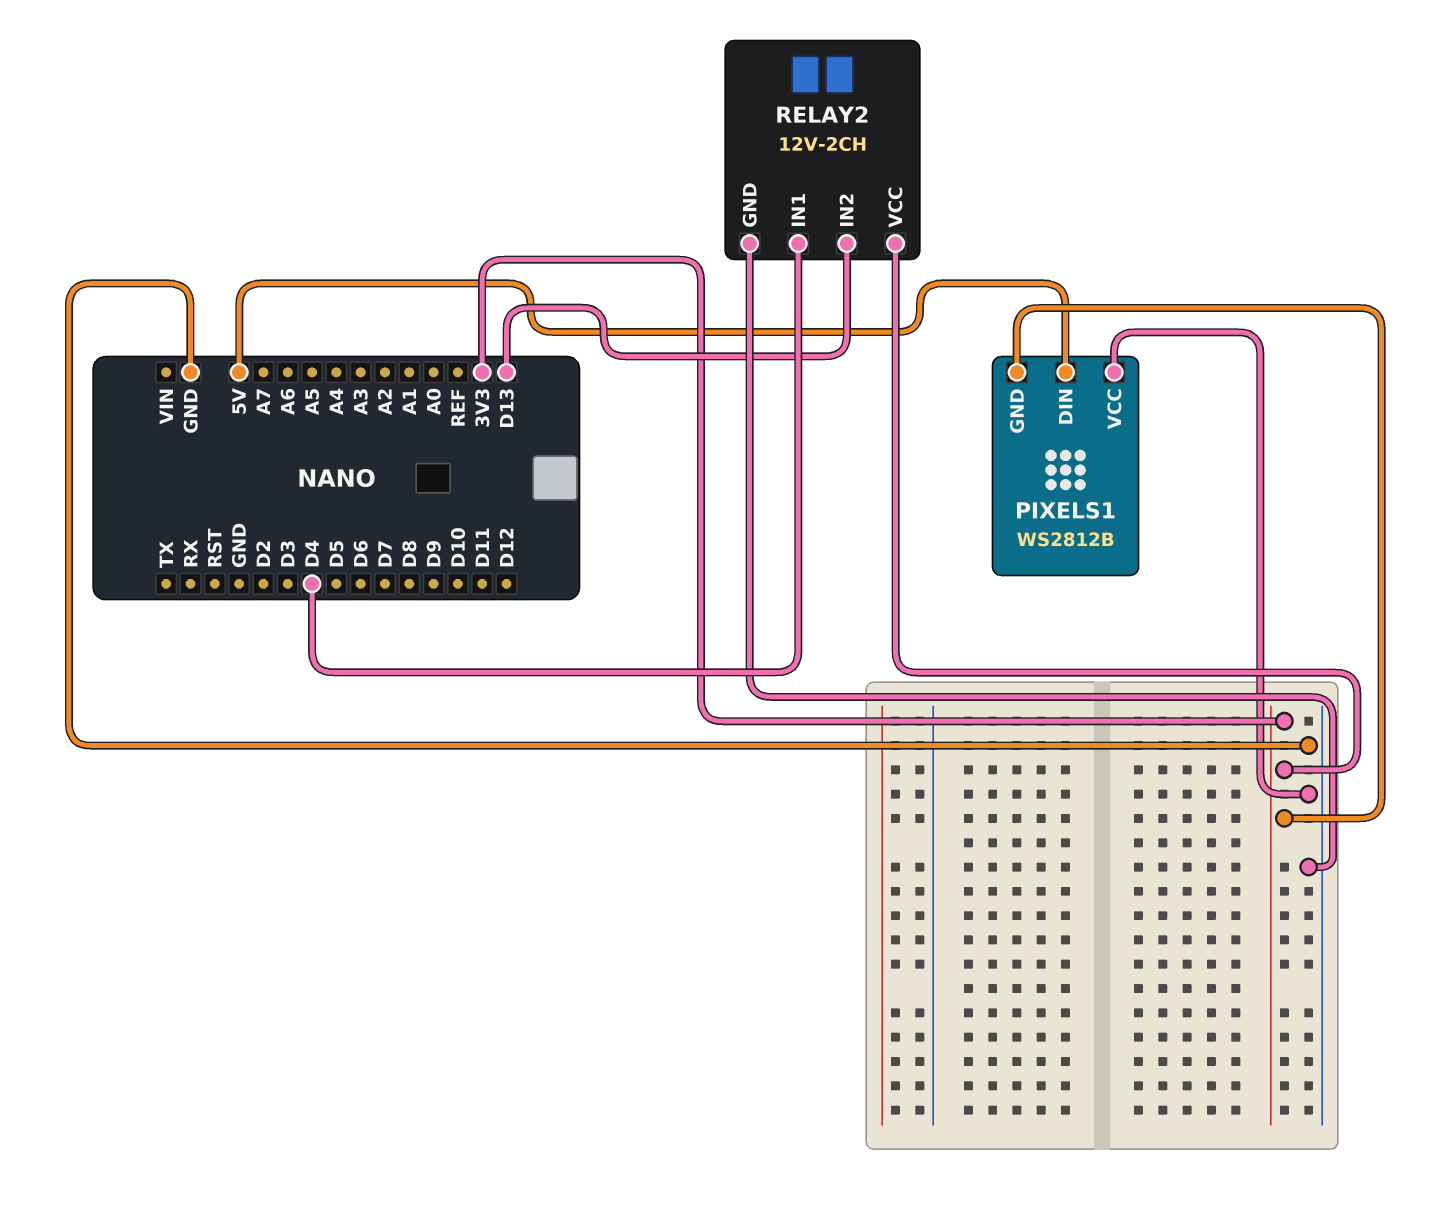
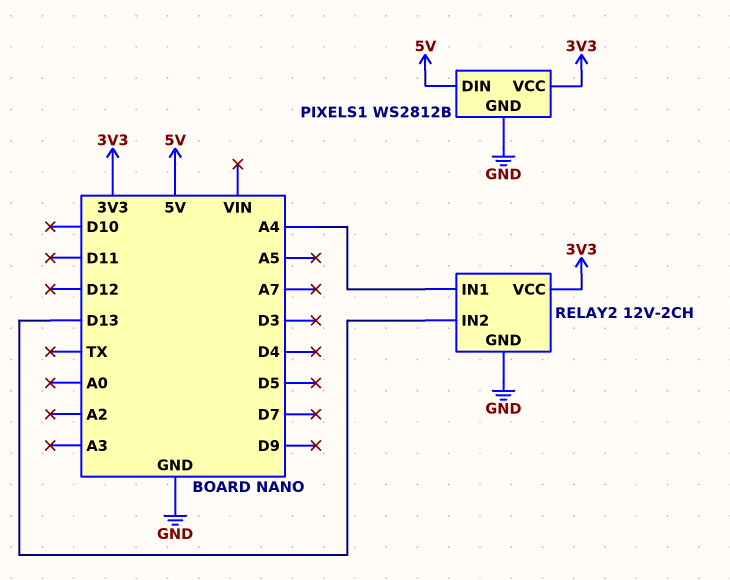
PIXELS1 pin GND: 3V3 -> GND
PIXELS1 pin VCC: GND -> 3V3
RELAY2 pin IN1: D4 -> A4

